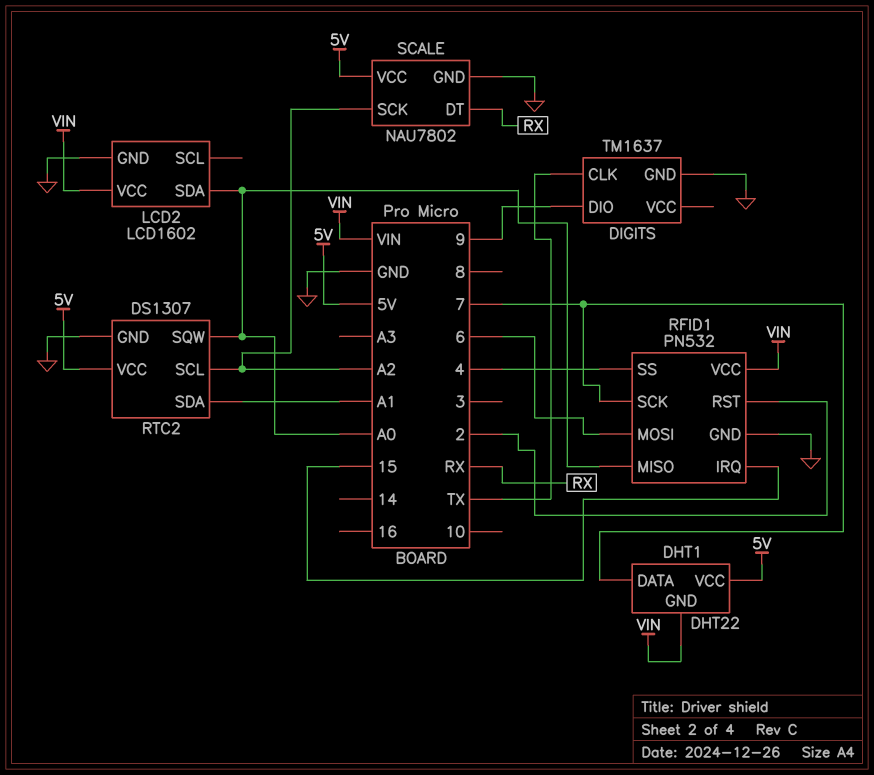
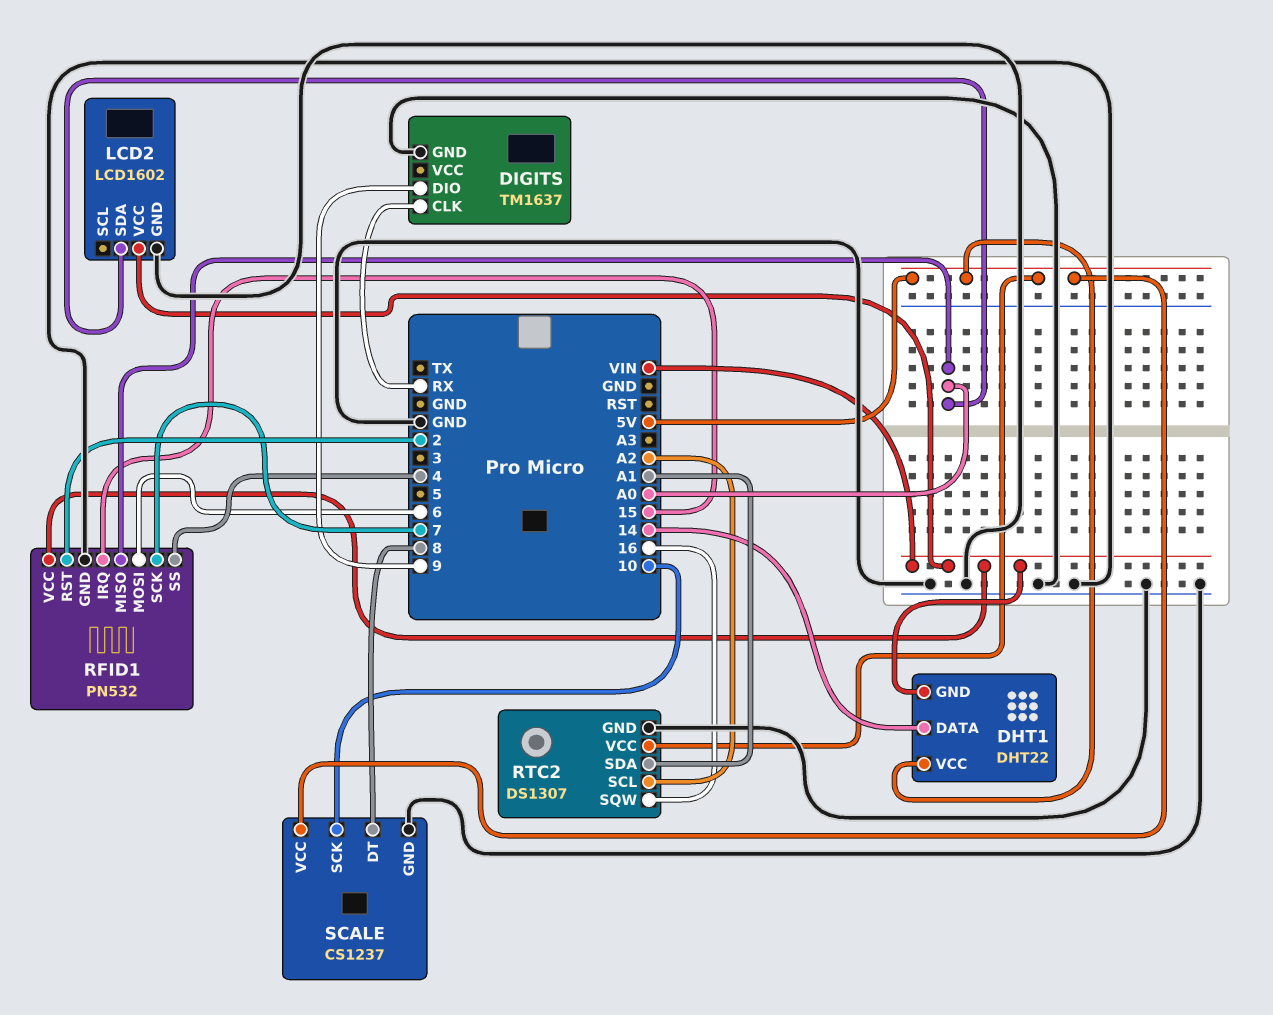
DHT1 pin DATA: 7 -> 14
DIGITS pin CLK: TX -> RX
RTC2 pin SQW: A0 -> 16
SCALE: NAU7802 -> CS1237
SCALE pin DT: RX -> 8
SCALE pin SCK: A2 -> 10

